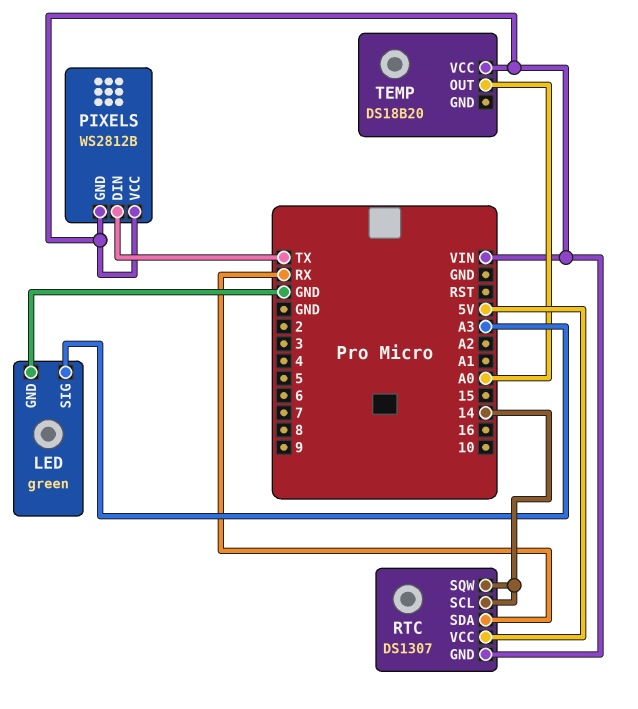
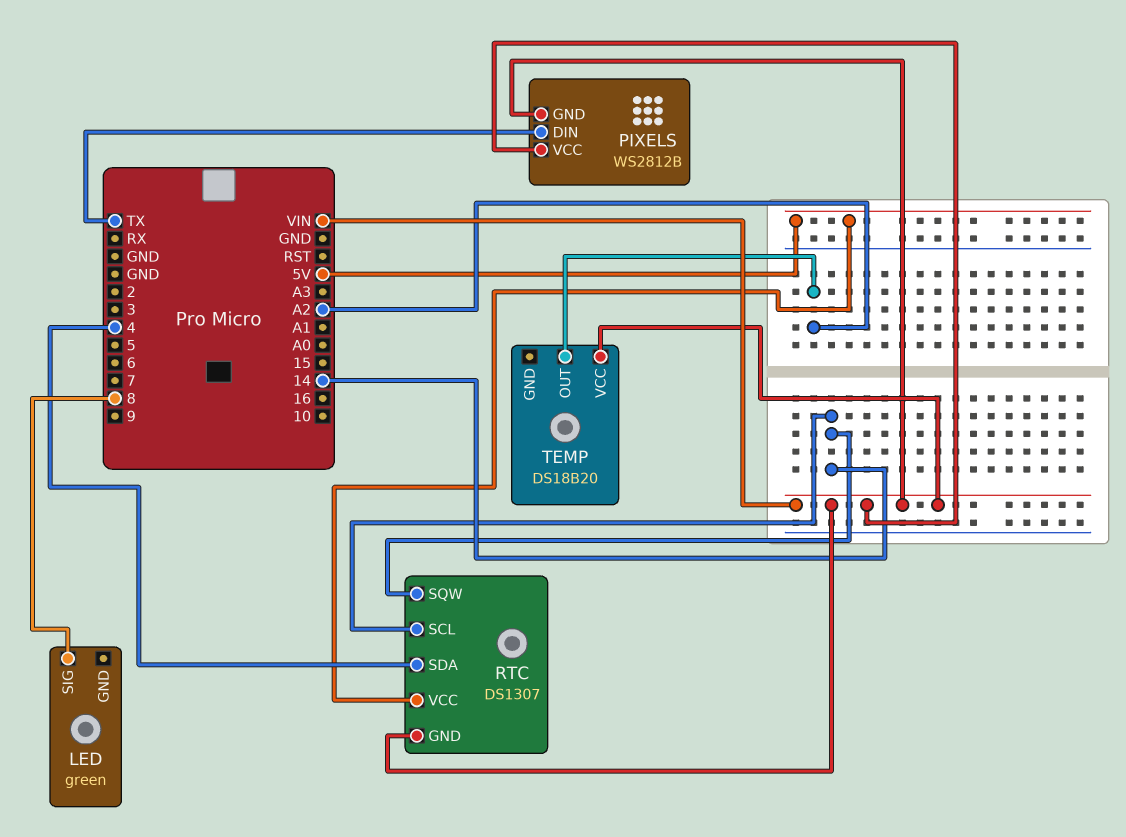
LED pin GND: GND -> none
LED pin SIG: A3 -> 8
RTC pin SDA: RX -> 4
TEMP pin OUT: A0 -> A2

